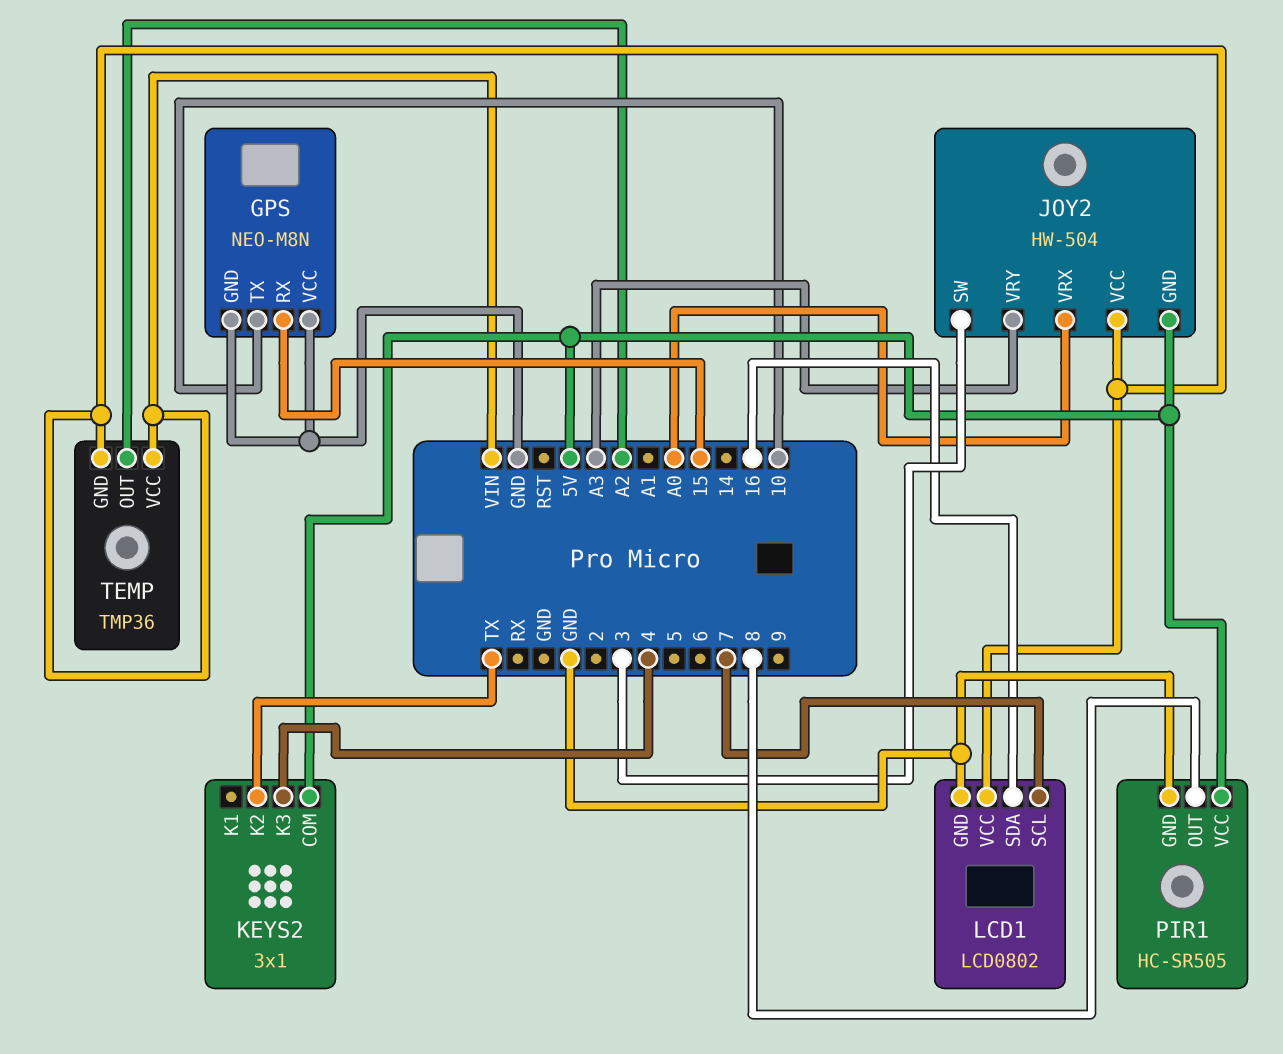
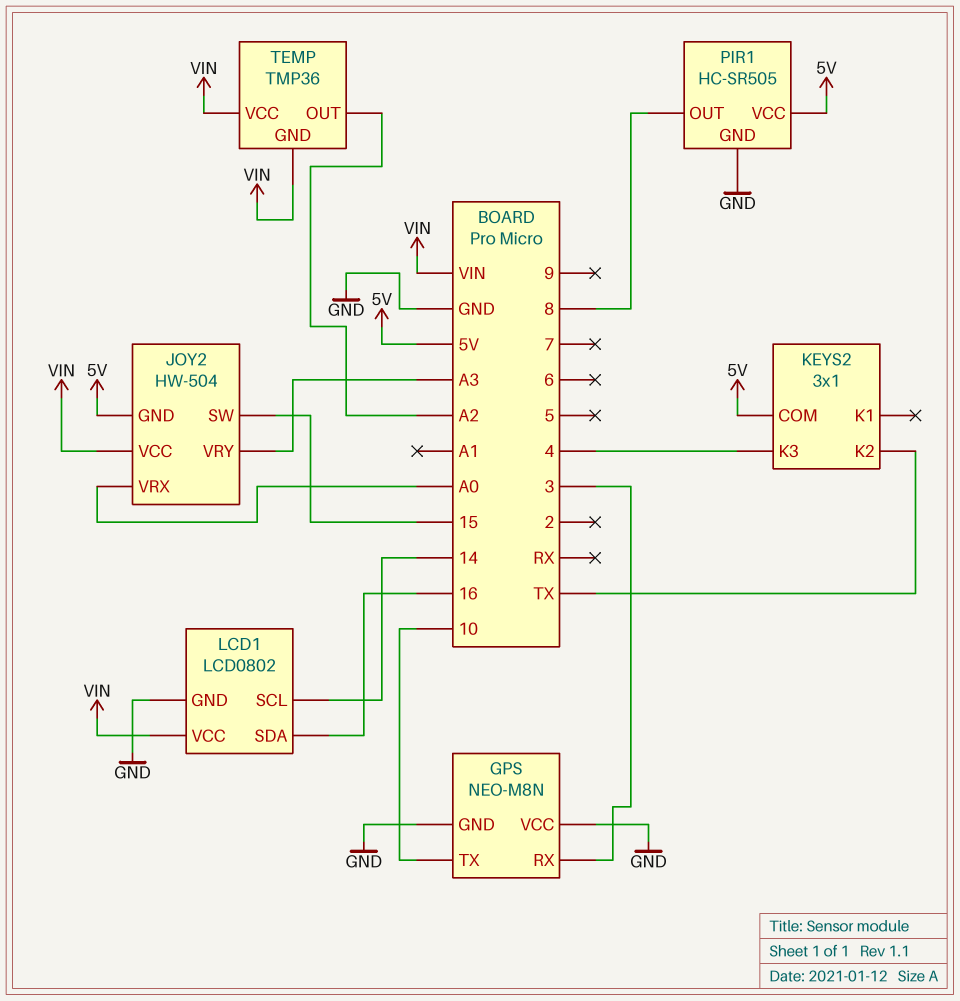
GPS pin RX: 15 -> 3
JOY2 pin SW: 3 -> 15
LCD1 pin SCL: 7 -> 14

